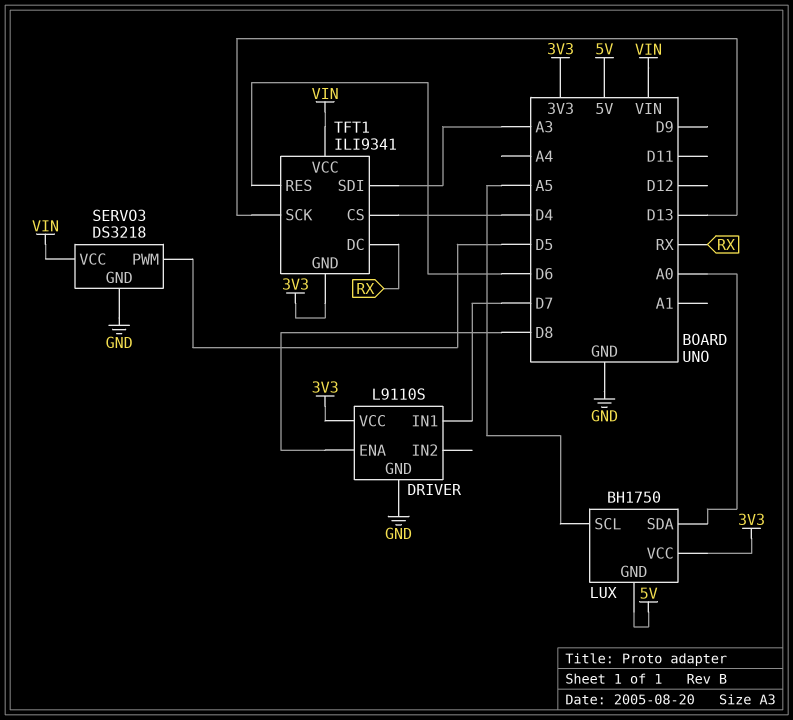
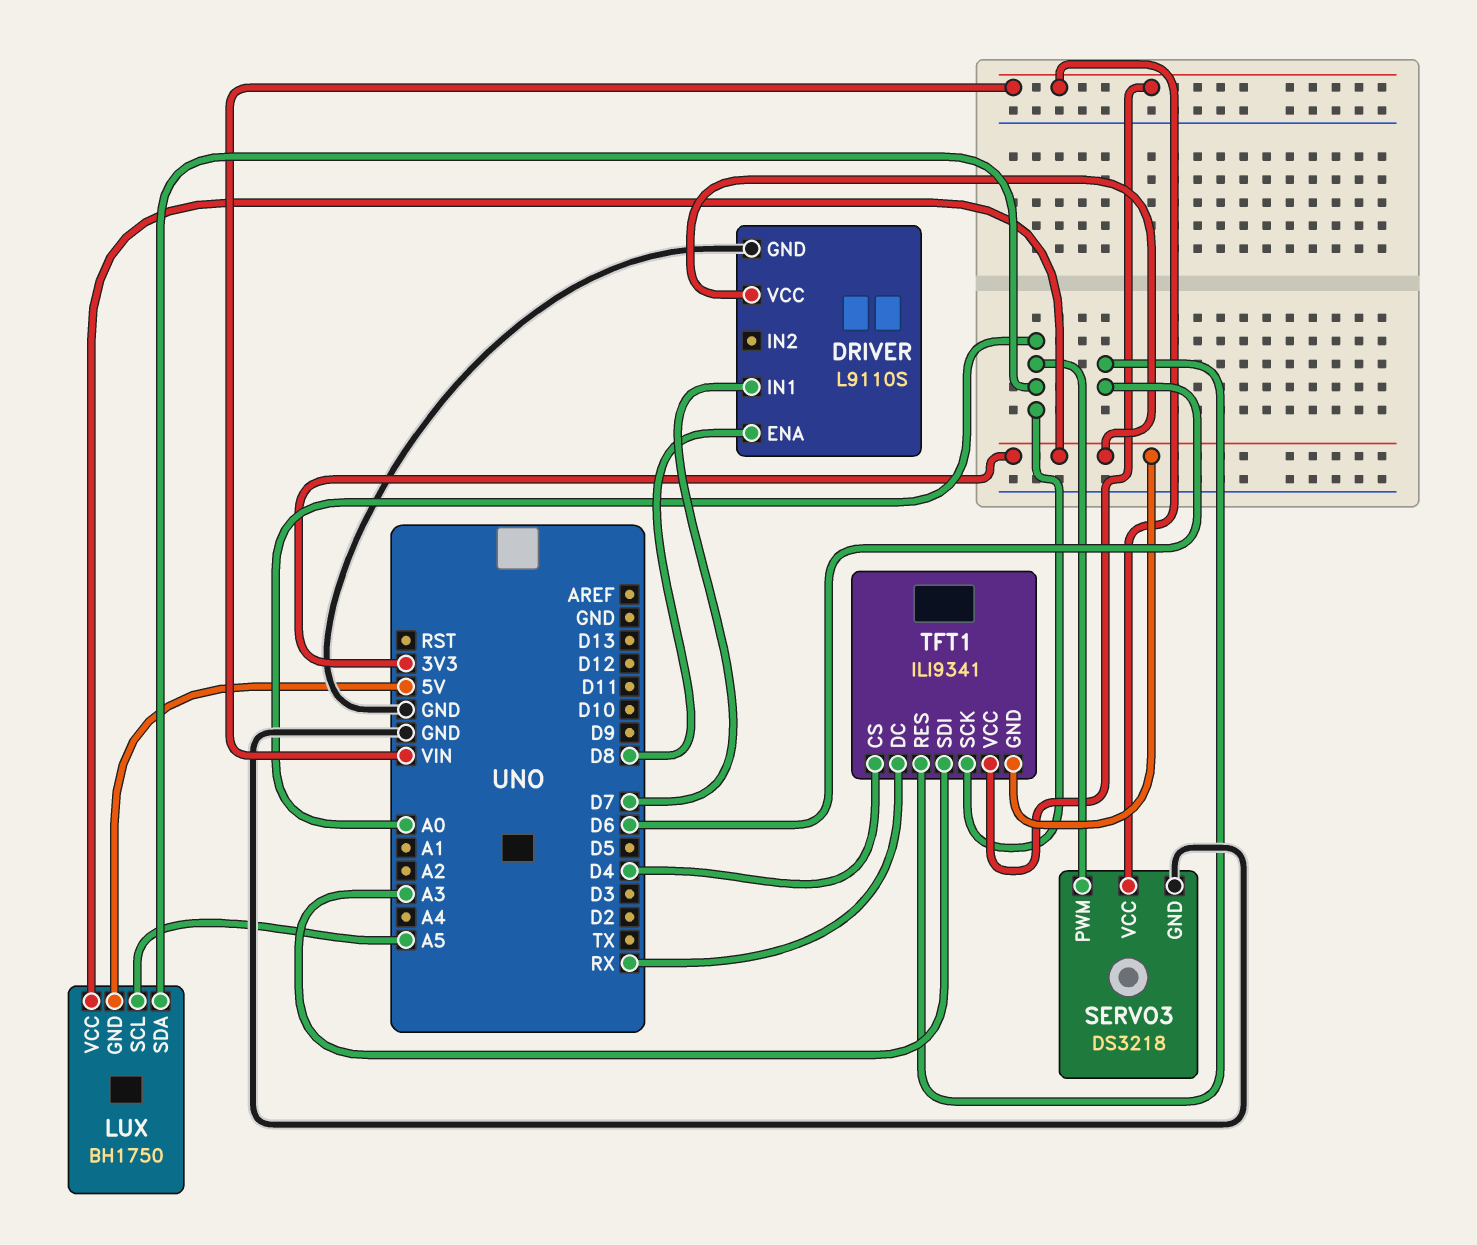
SERVO3 pin PWM: D5 -> A0
TFT1 pin SCK: D13 -> A0

